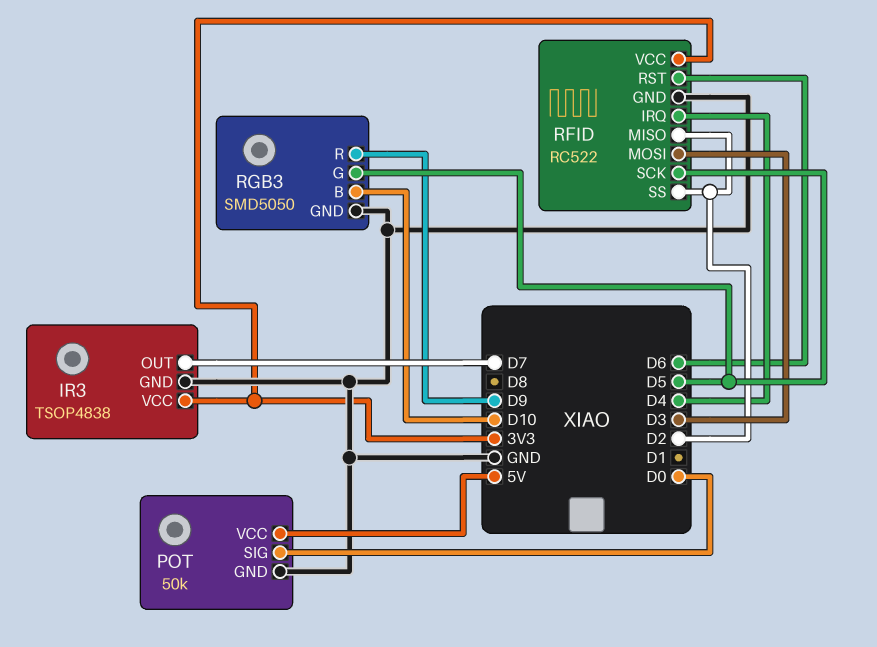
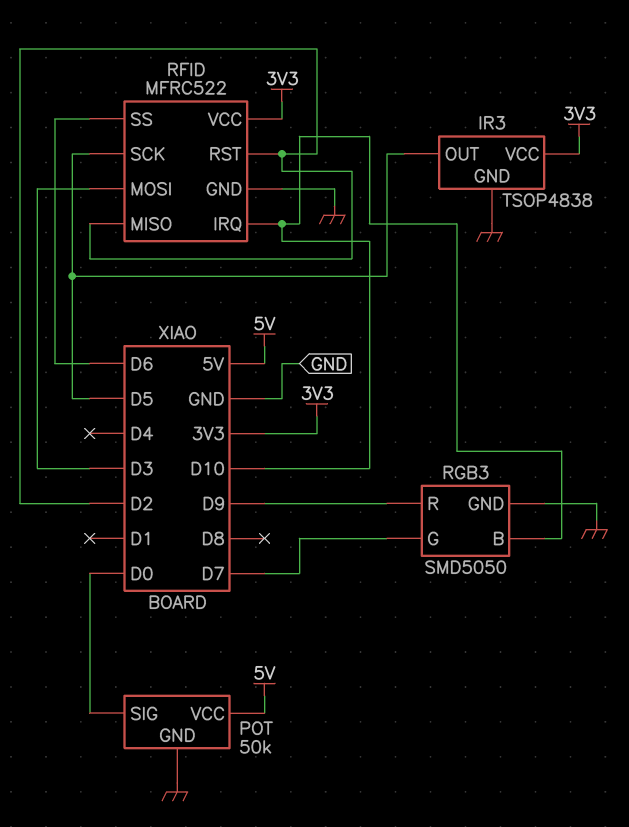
IR3 pin OUT: D7 -> D5
RFID: RC522 -> MFRC522
RFID pin IRQ: D4 -> D10
RFID pin RST: D6 -> D2
RFID pin SS: D2 -> D6
RGB3 pin G: D5 -> D7

